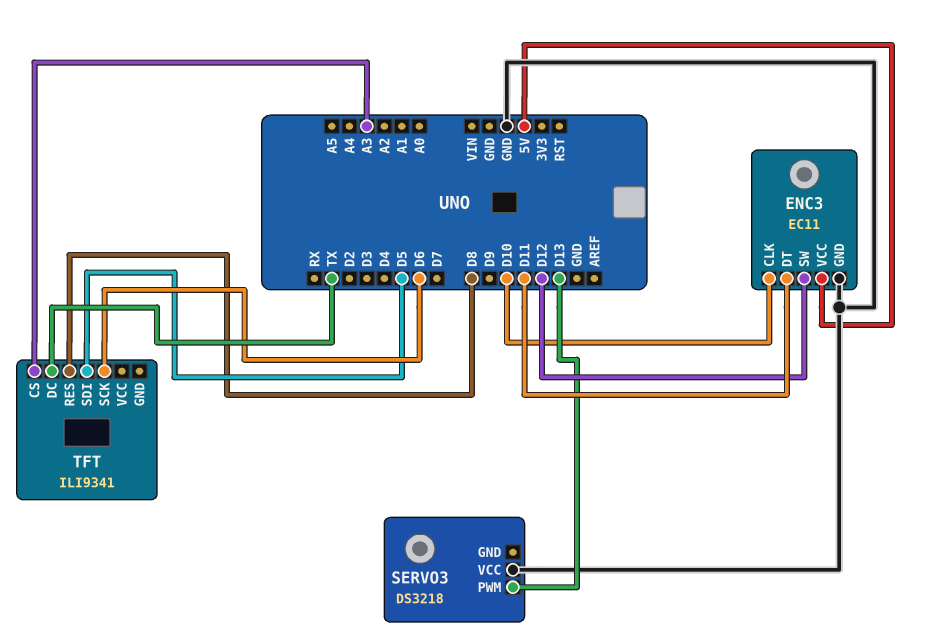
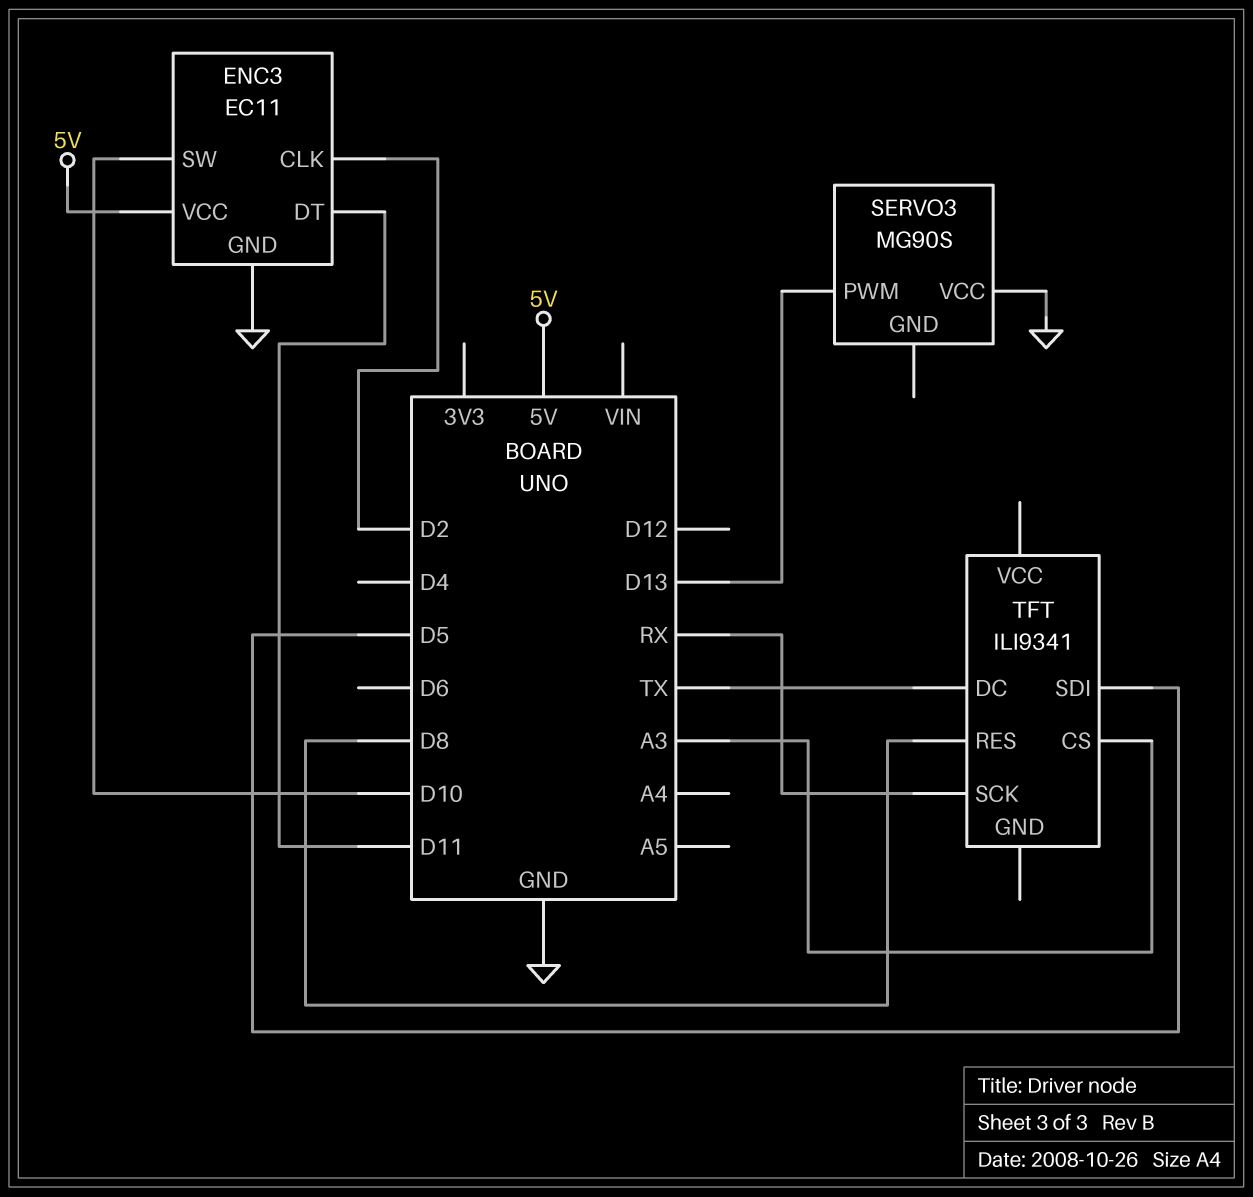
ENC3 pin CLK: D10 -> D2
ENC3 pin SW: D12 -> D10
SERVO3: DS3218 -> MG90S
TFT pin SCK: D6 -> RX

